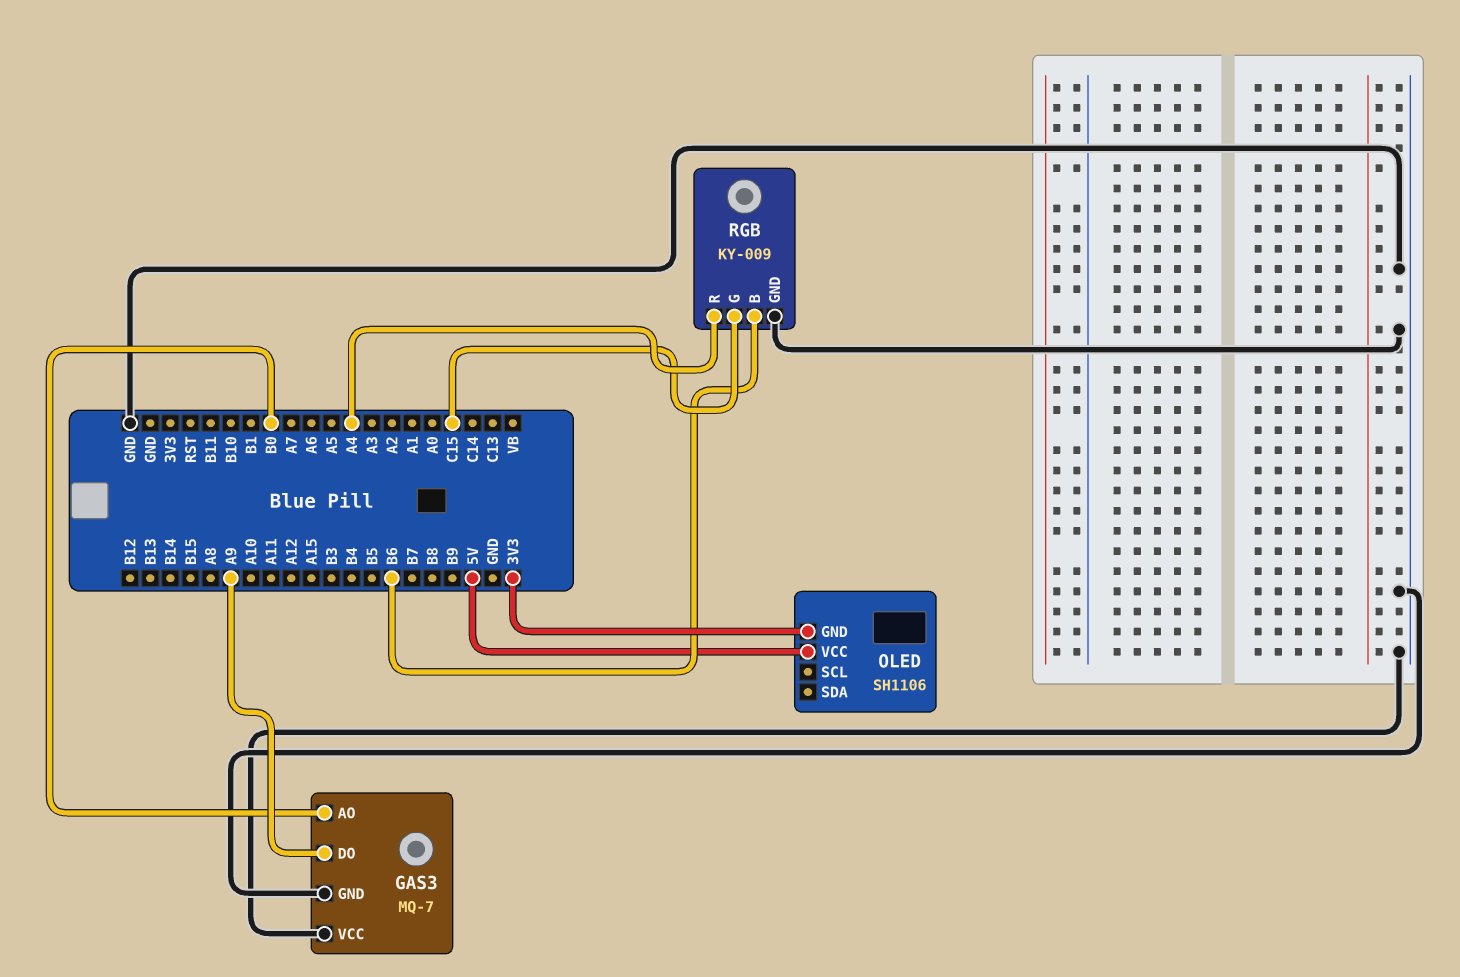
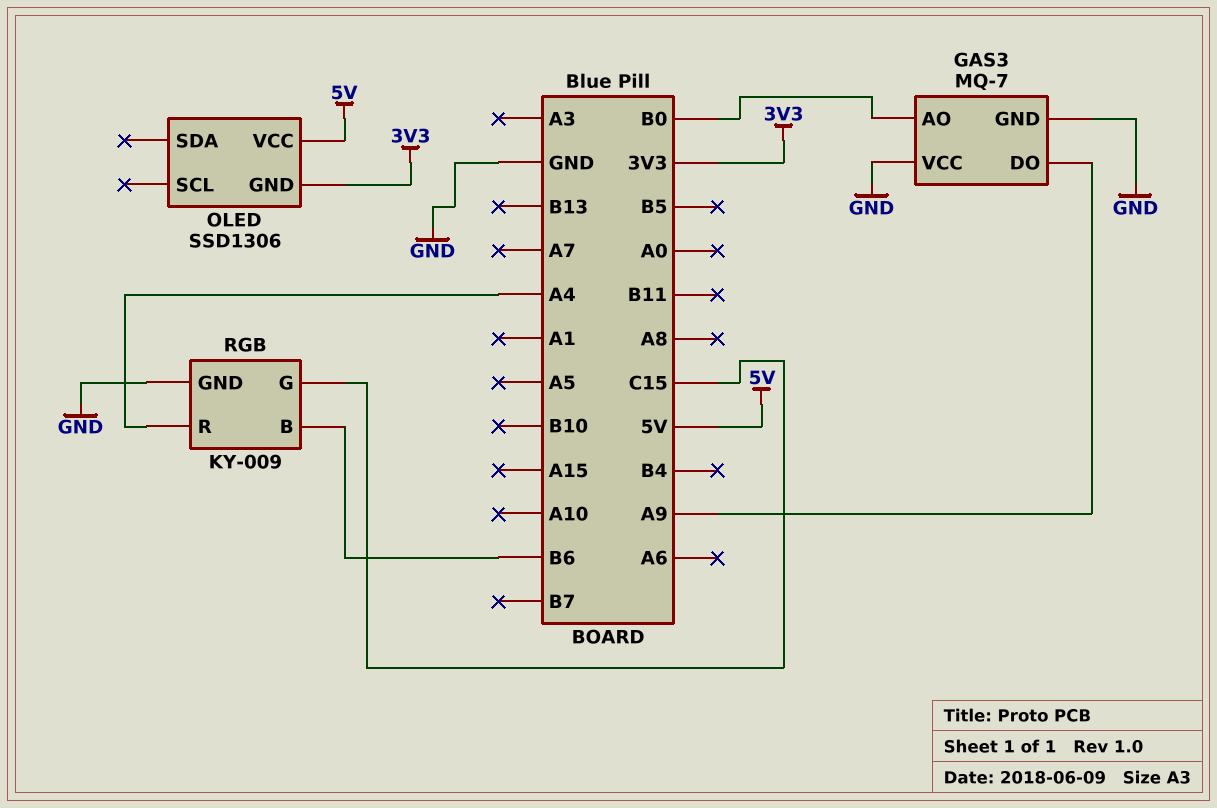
OLED: SH1106 -> SSD1306

